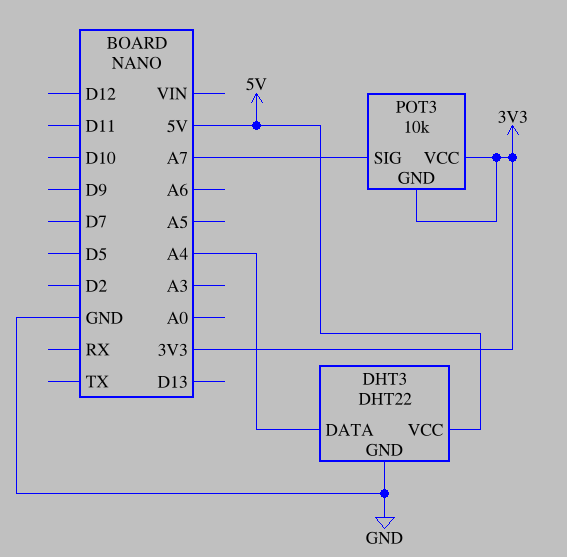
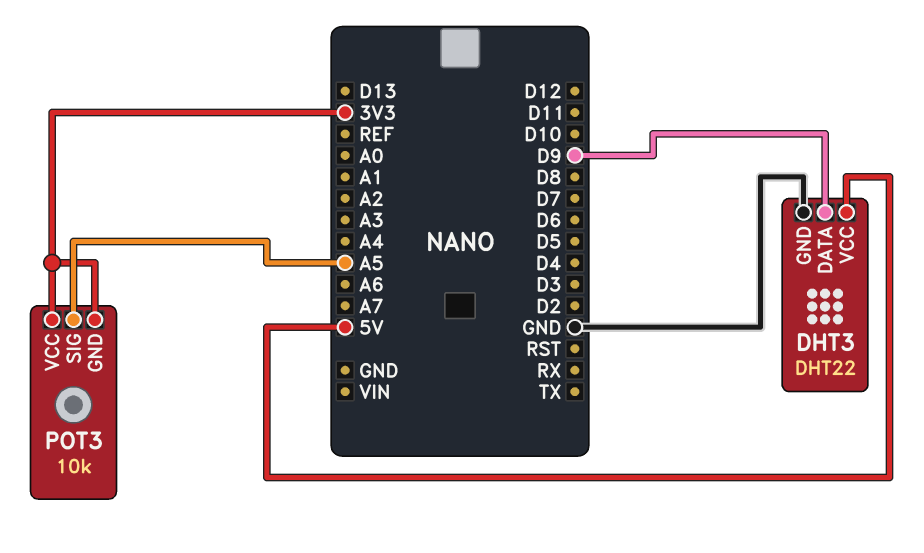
DHT3 pin DATA: A4 -> D9
POT3 pin SIG: A7 -> A5

